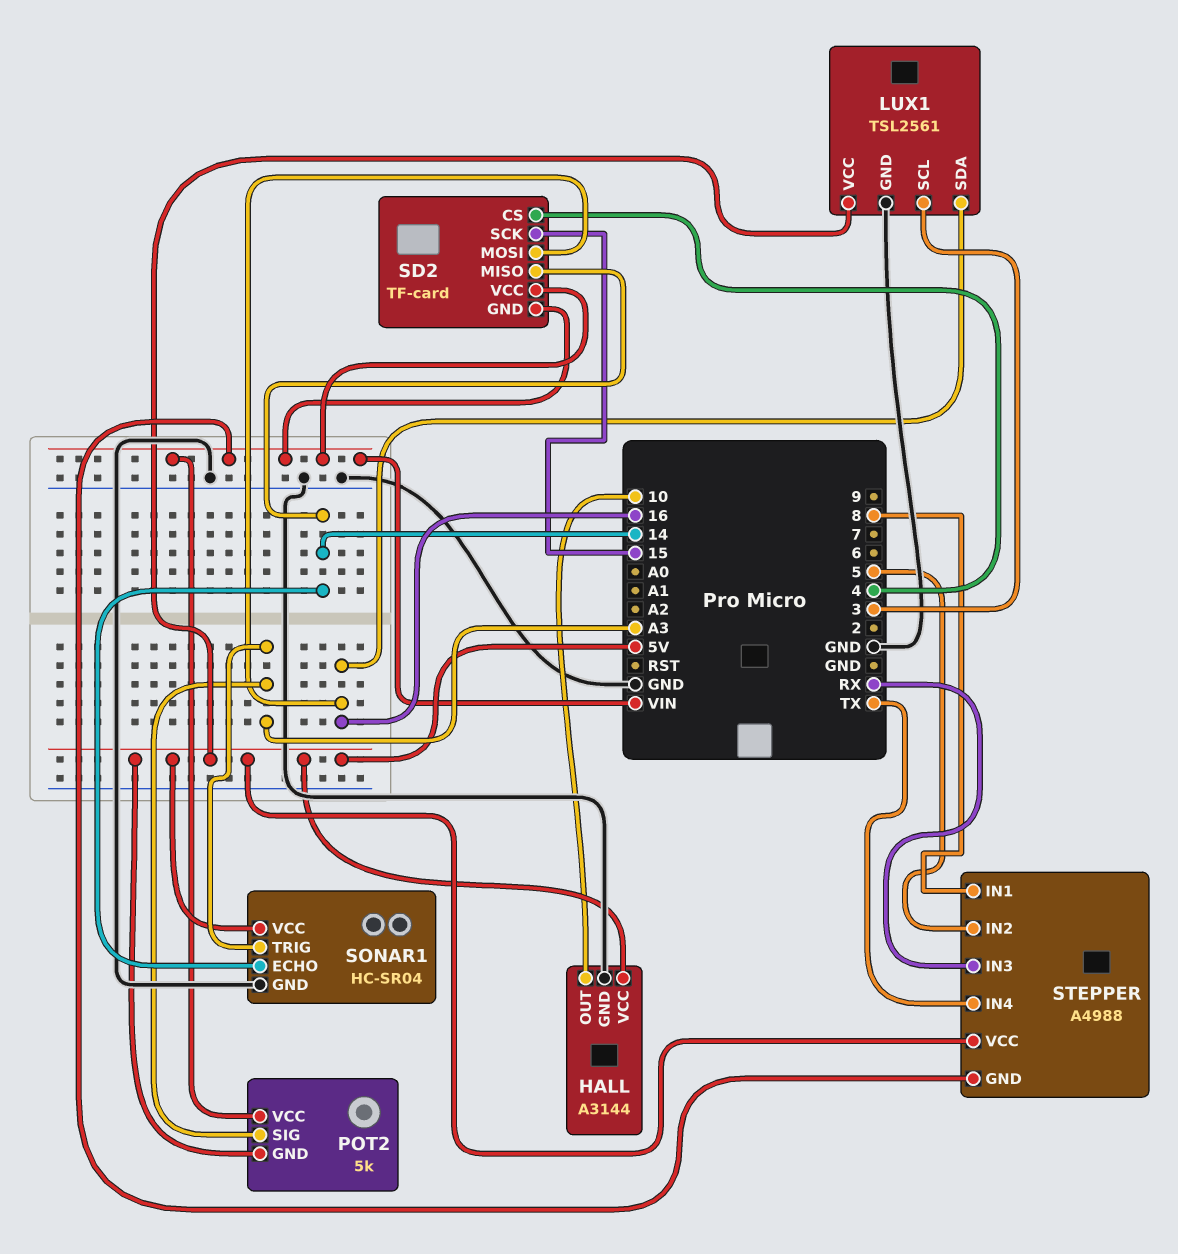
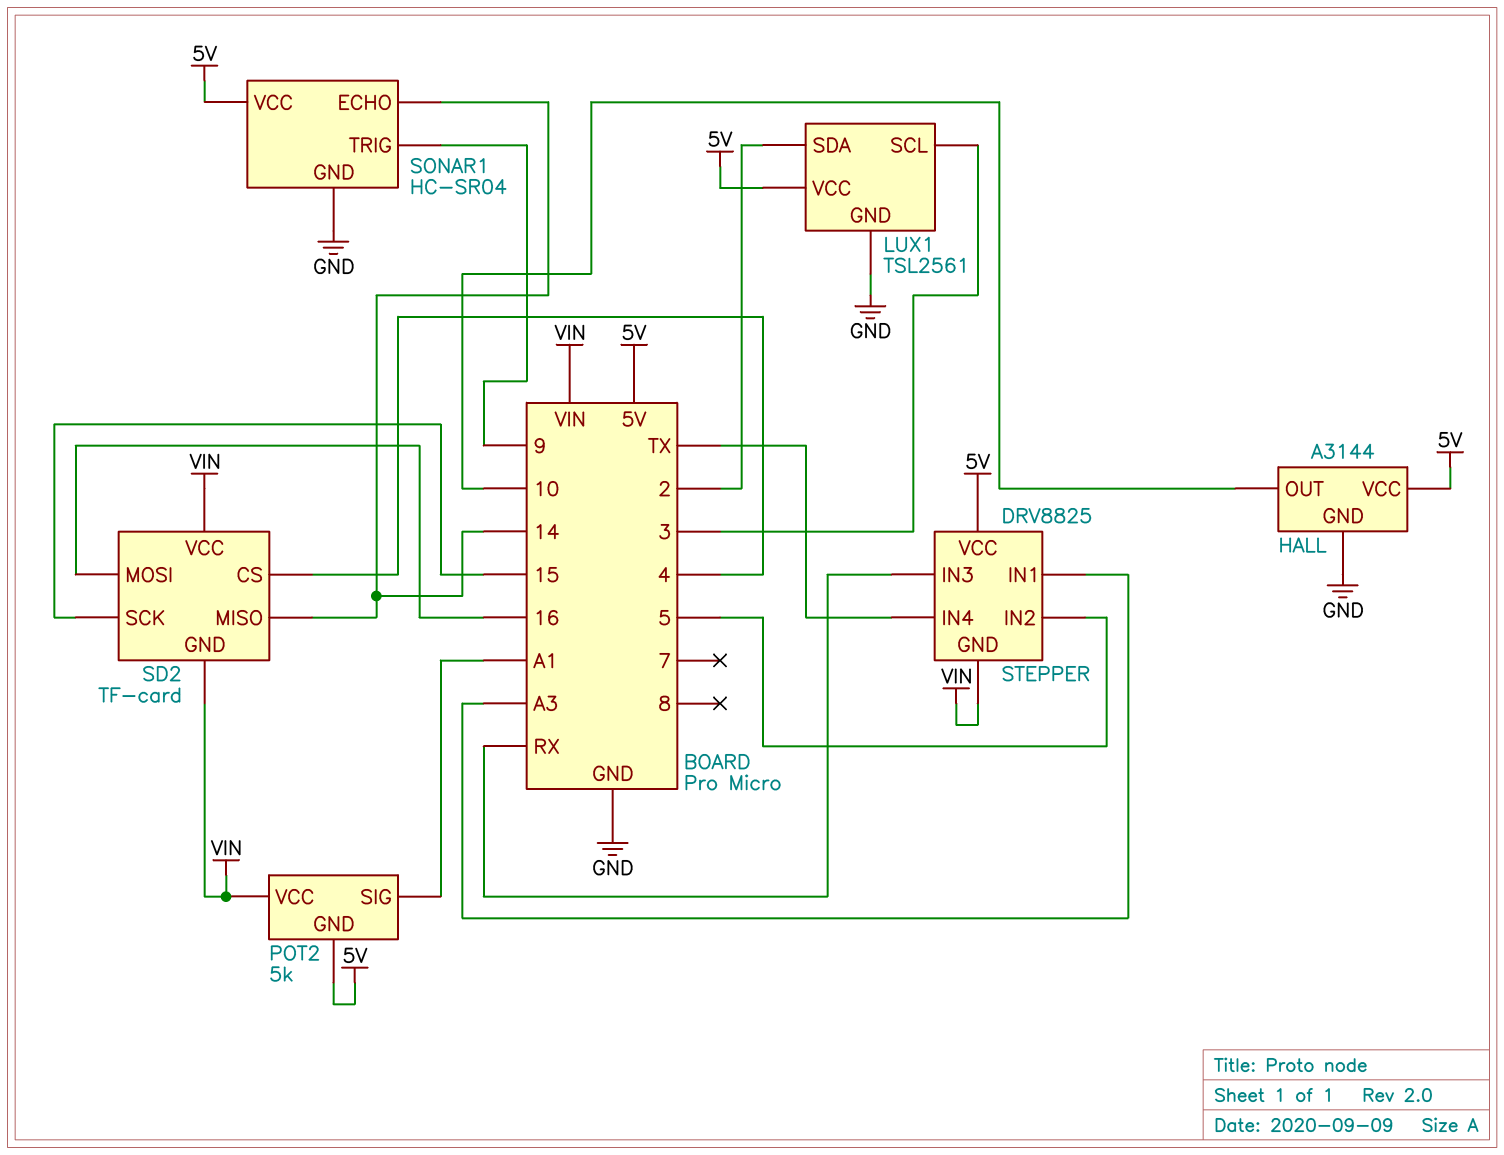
LUX1 pin SDA: 16 -> 2
POT2 pin SIG: A3 -> A1
SONAR1 pin TRIG: A3 -> 9
STEPPER: A4988 -> DRV8825
STEPPER pin IN1: 8 -> A3

